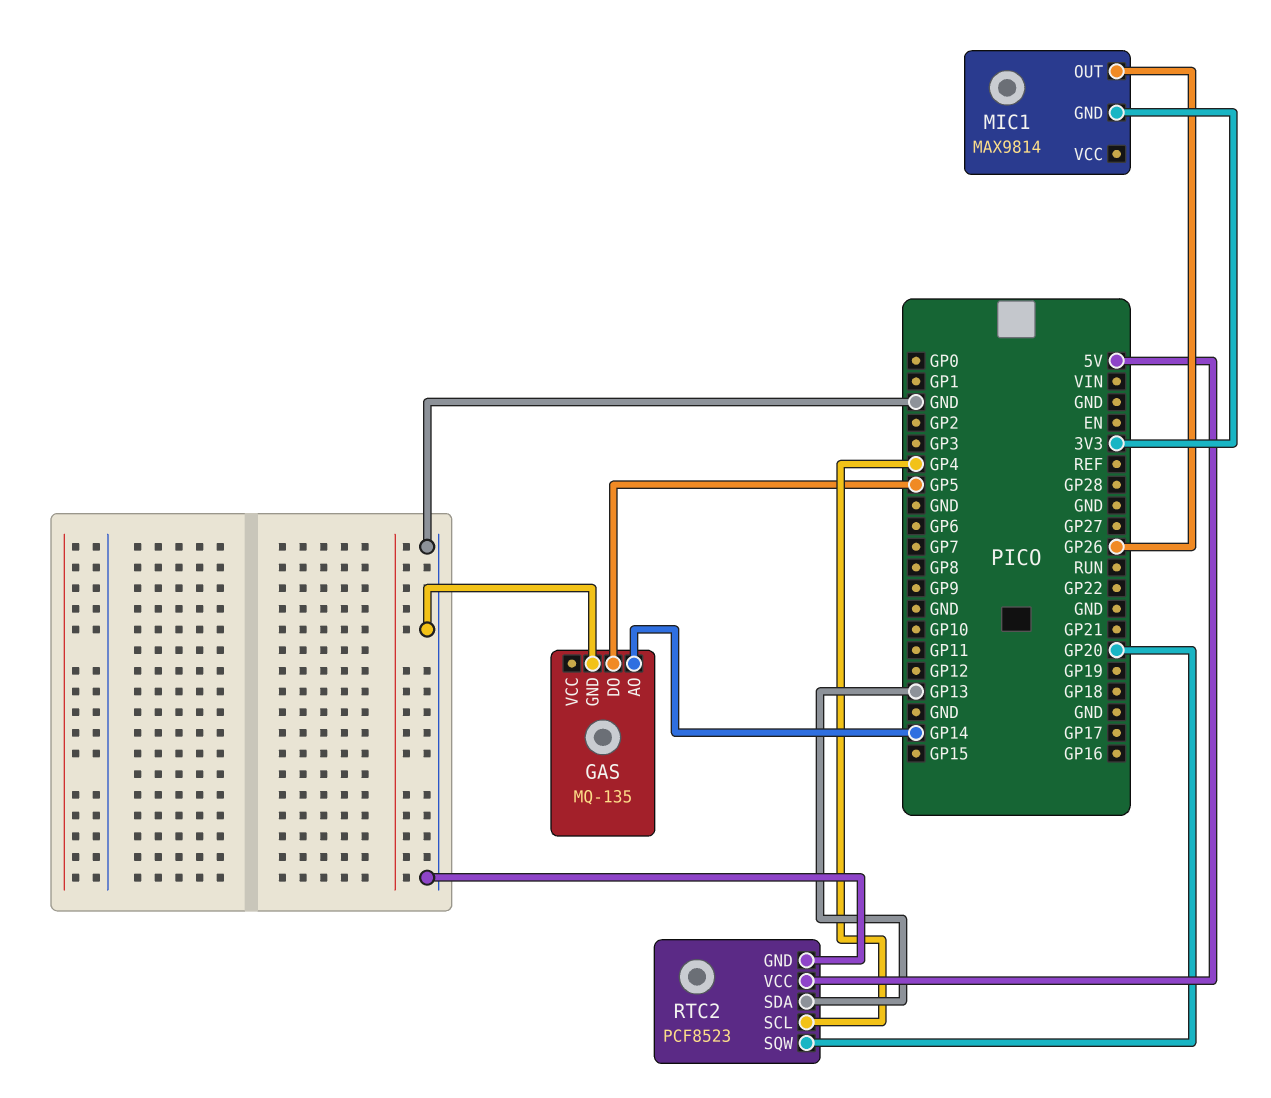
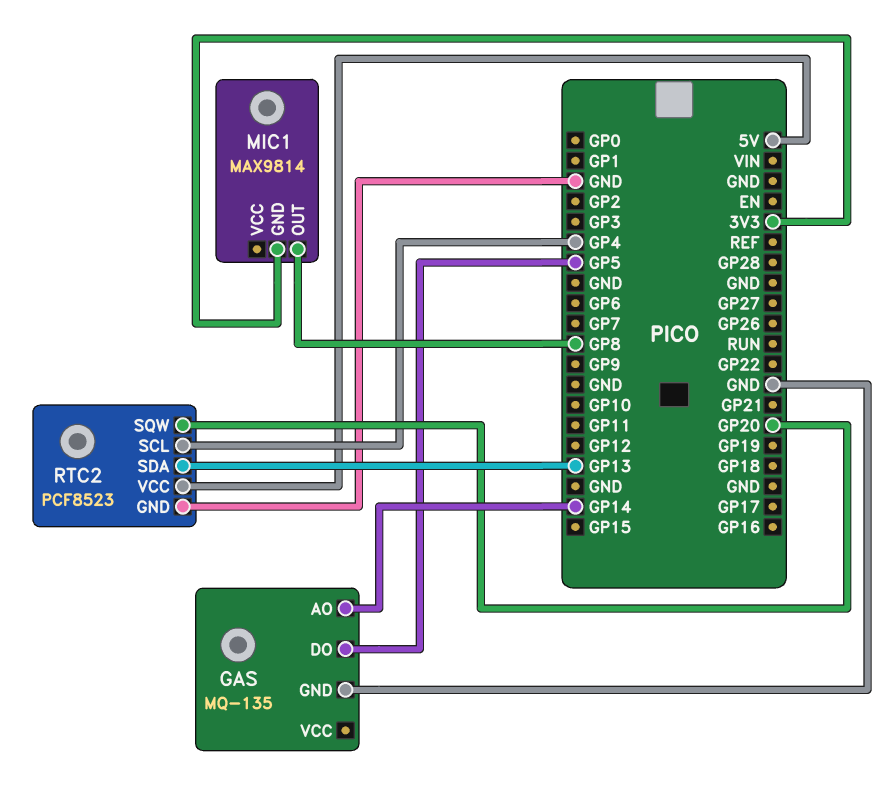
MIC1 pin OUT: GP26 -> GP8

